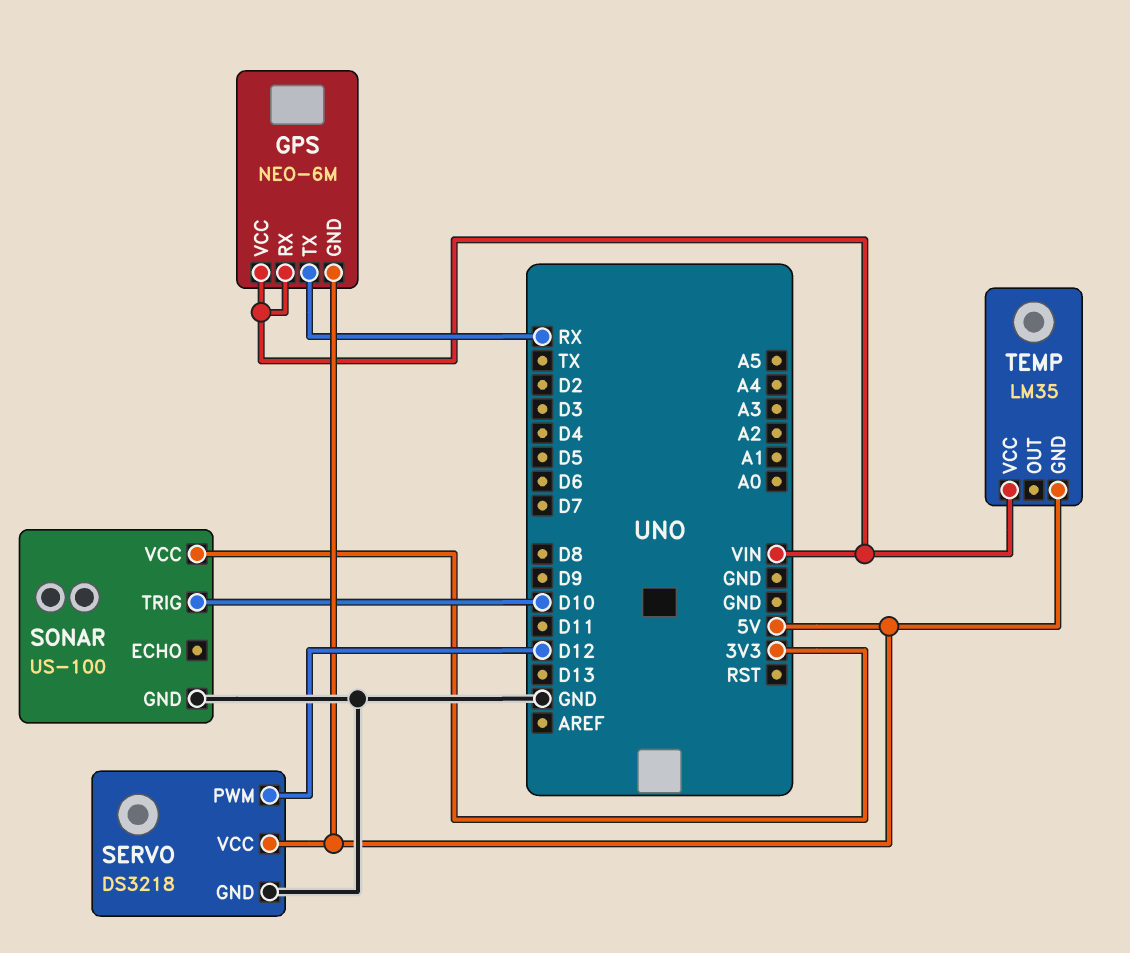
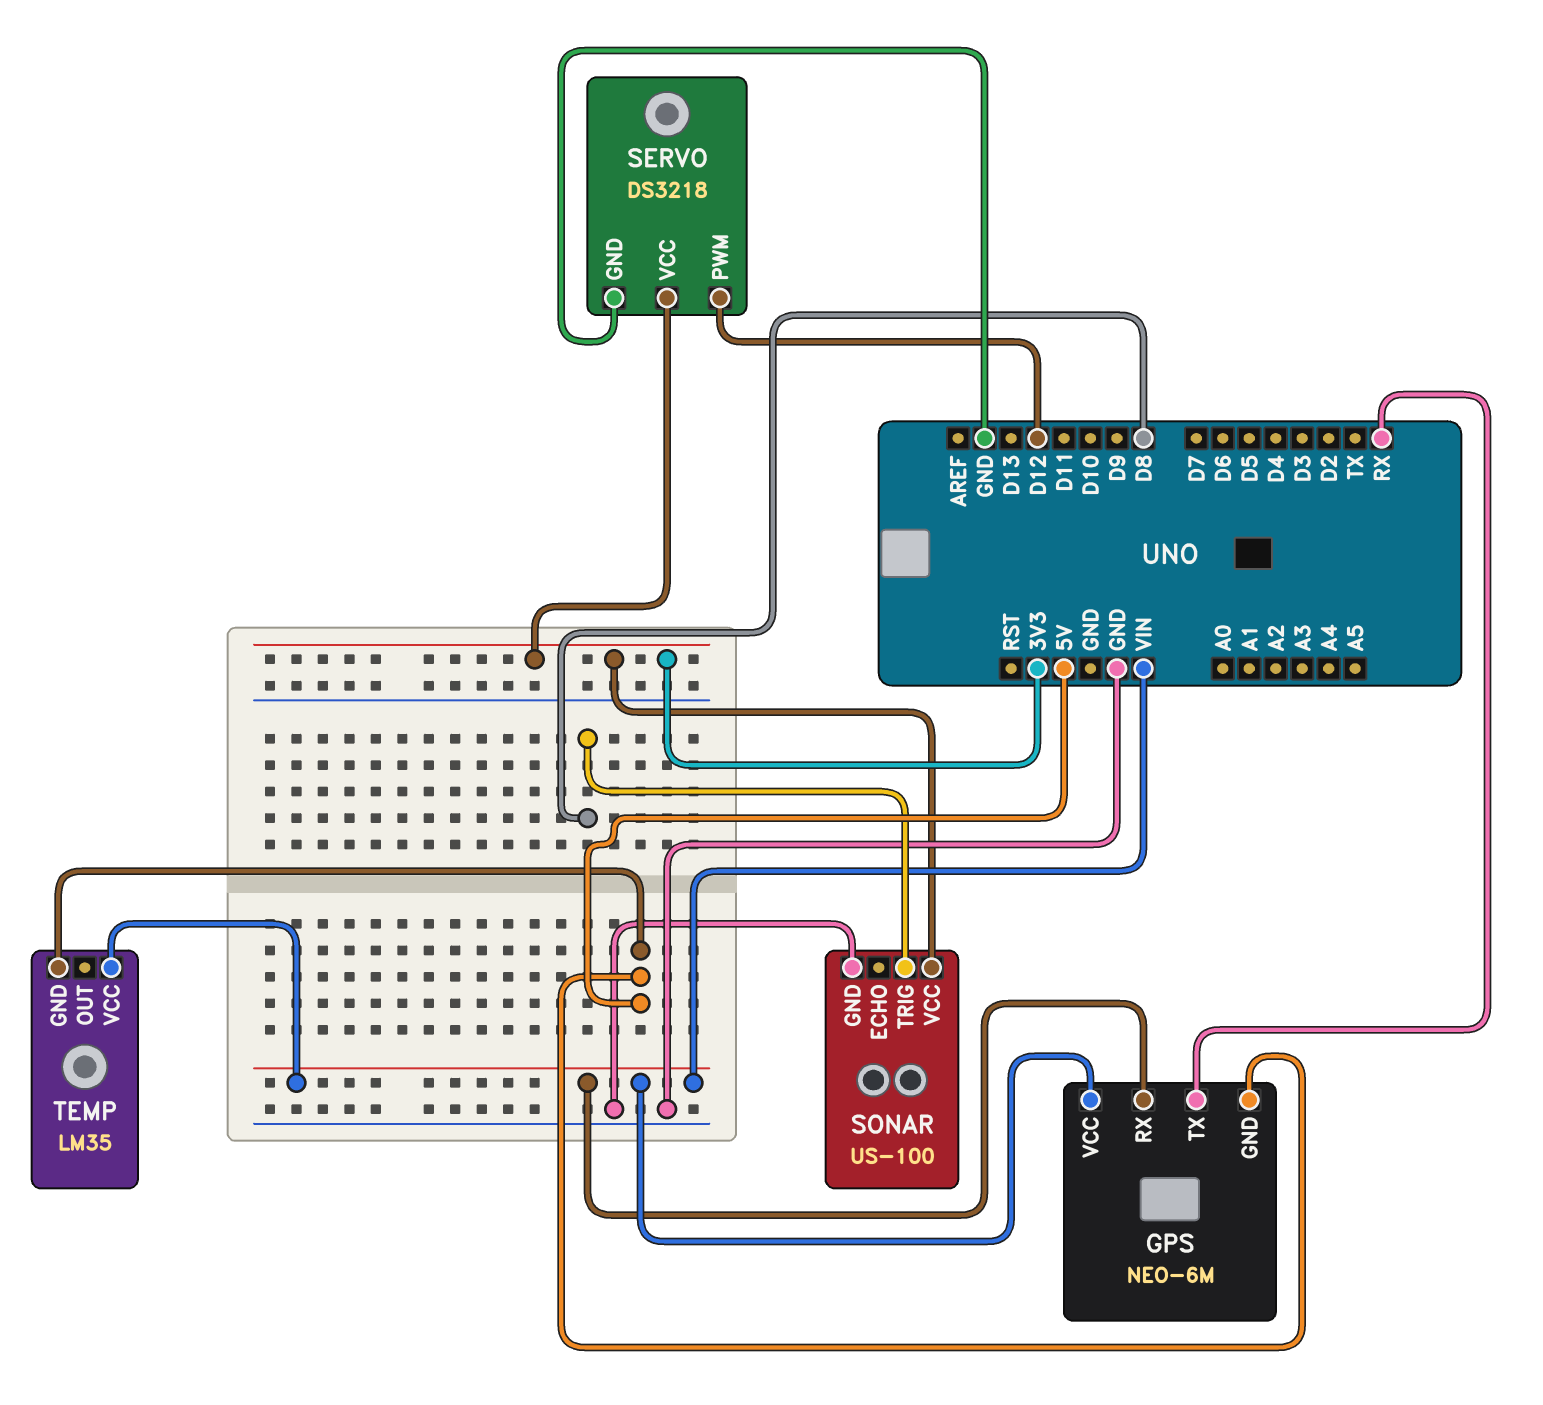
SERVO pin VCC: 5V -> 3V3
SONAR pin TRIG: D10 -> D8

